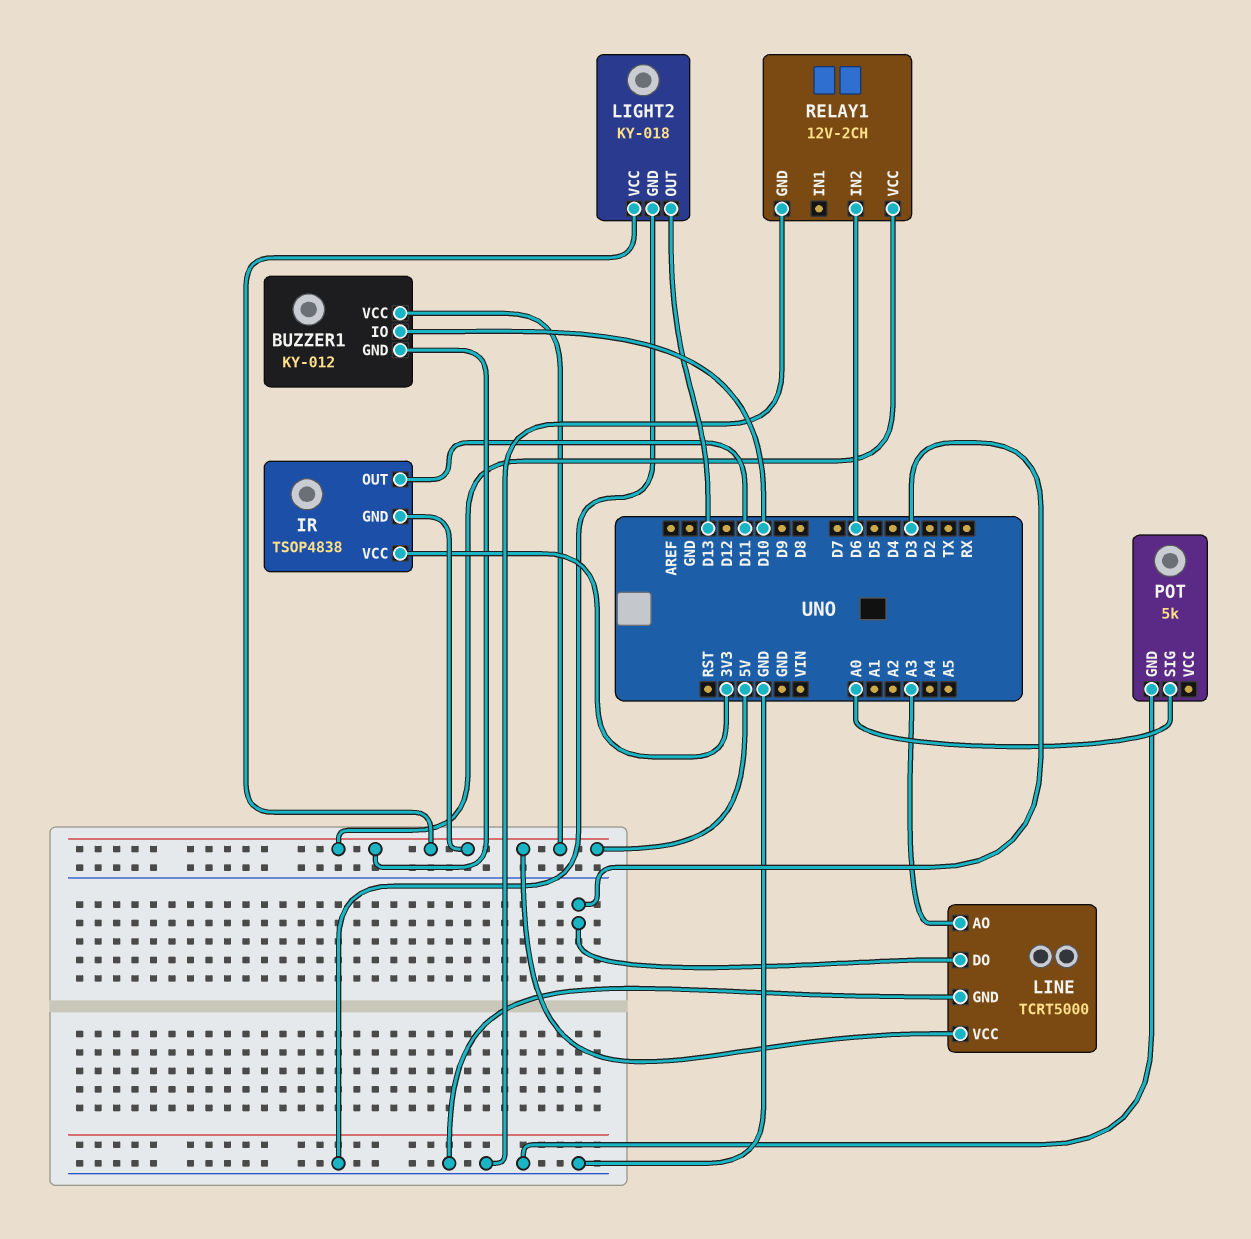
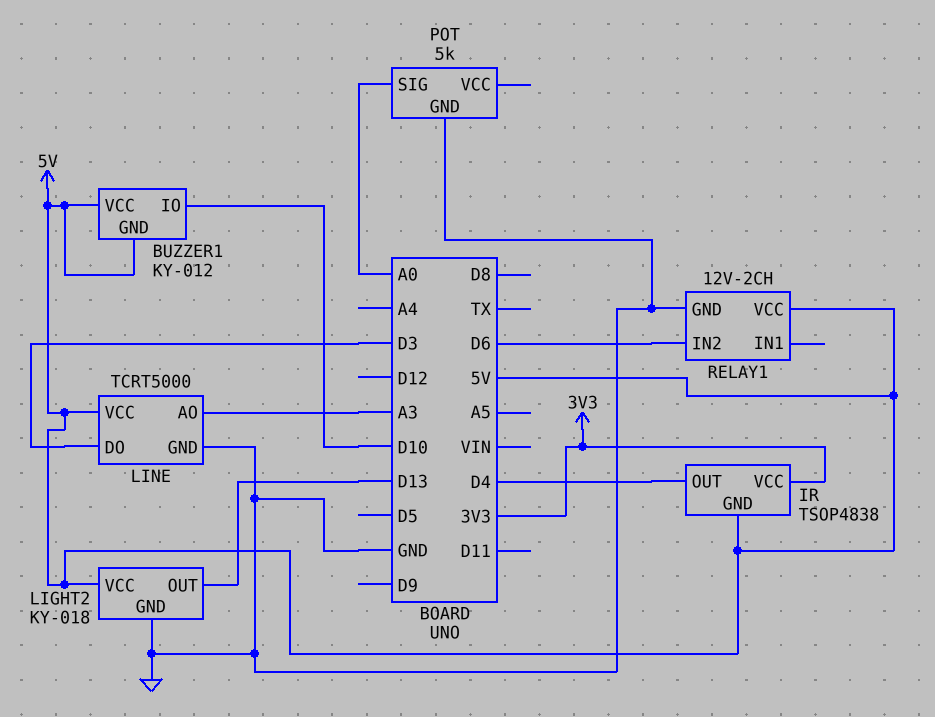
IR pin OUT: D11 -> D4

